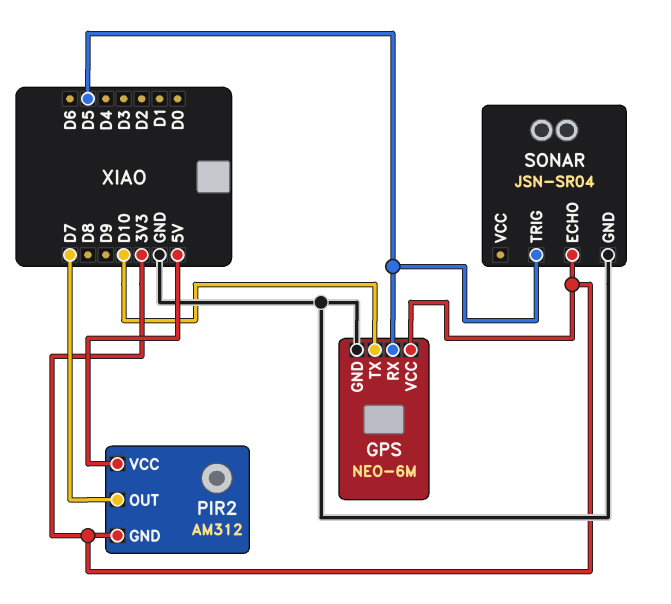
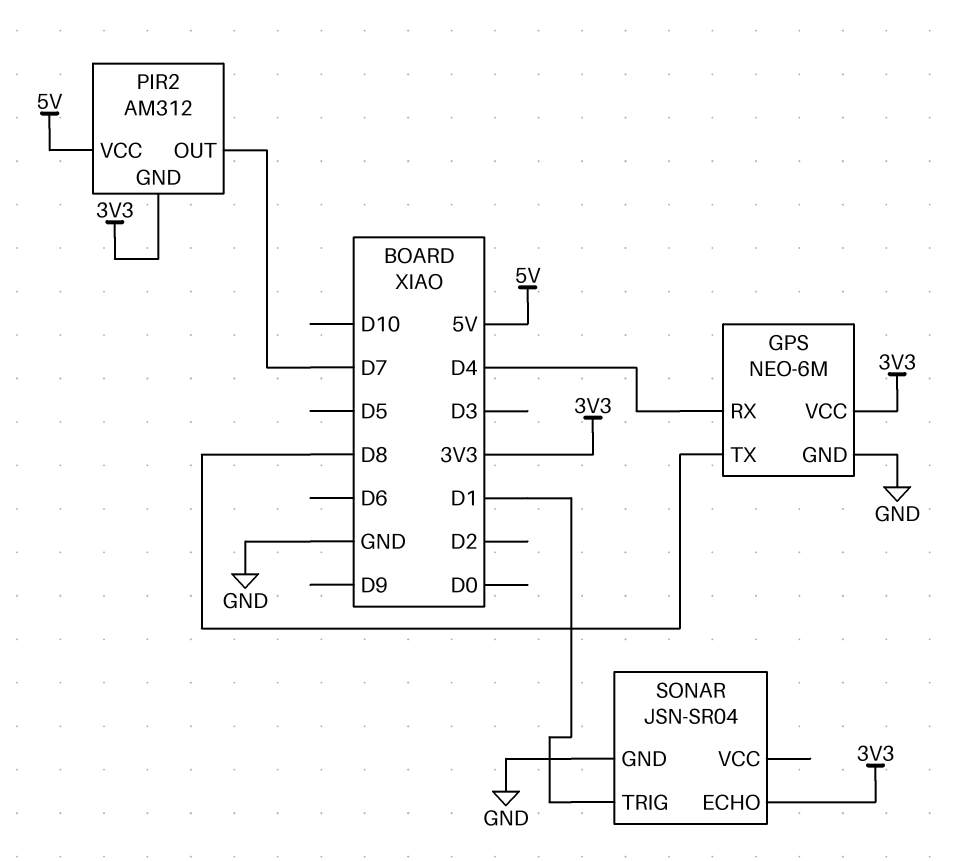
GPS pin RX: D5 -> D4
GPS pin TX: D10 -> D8
SONAR pin TRIG: D5 -> D1

